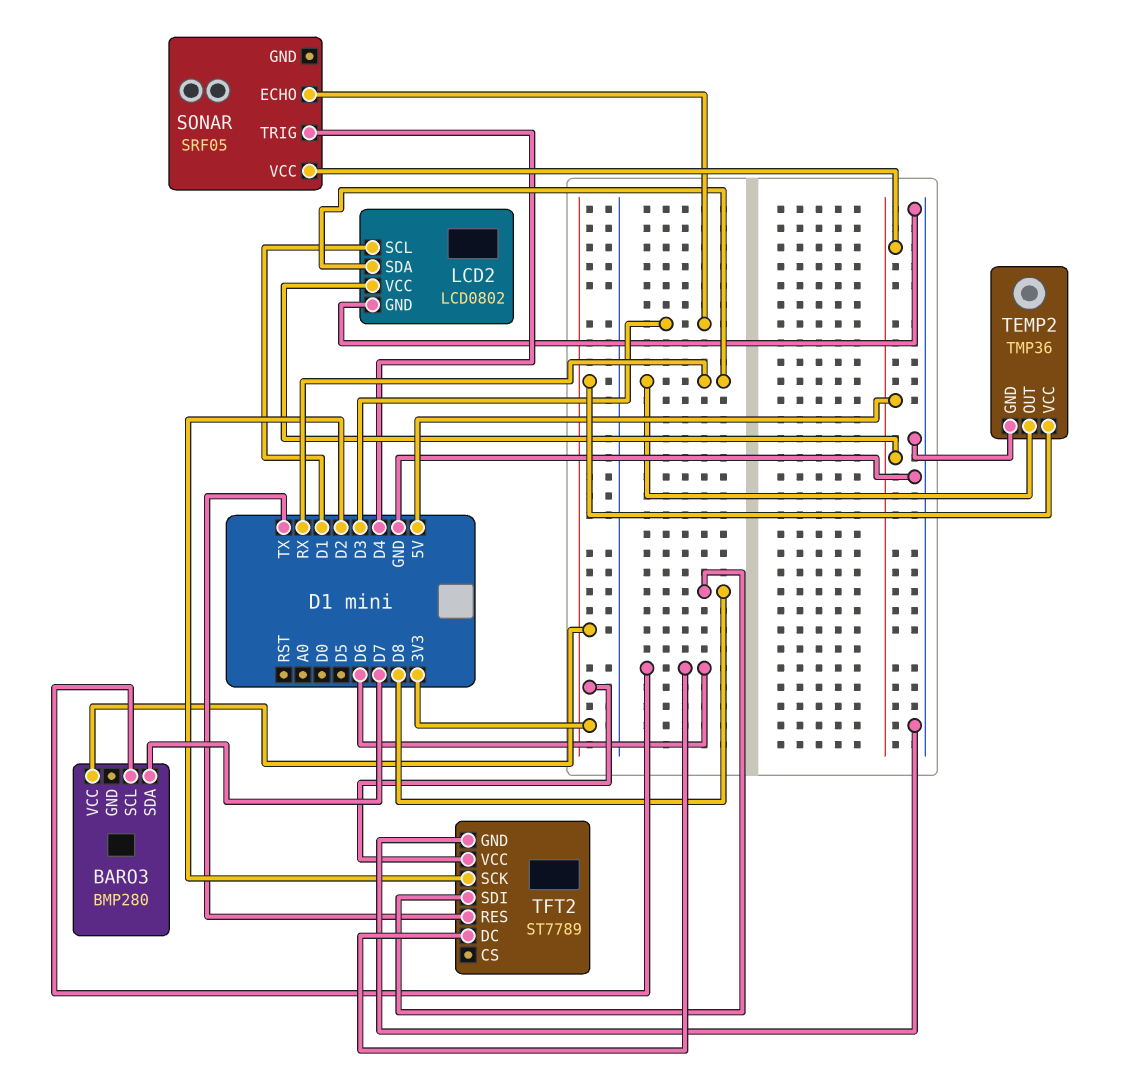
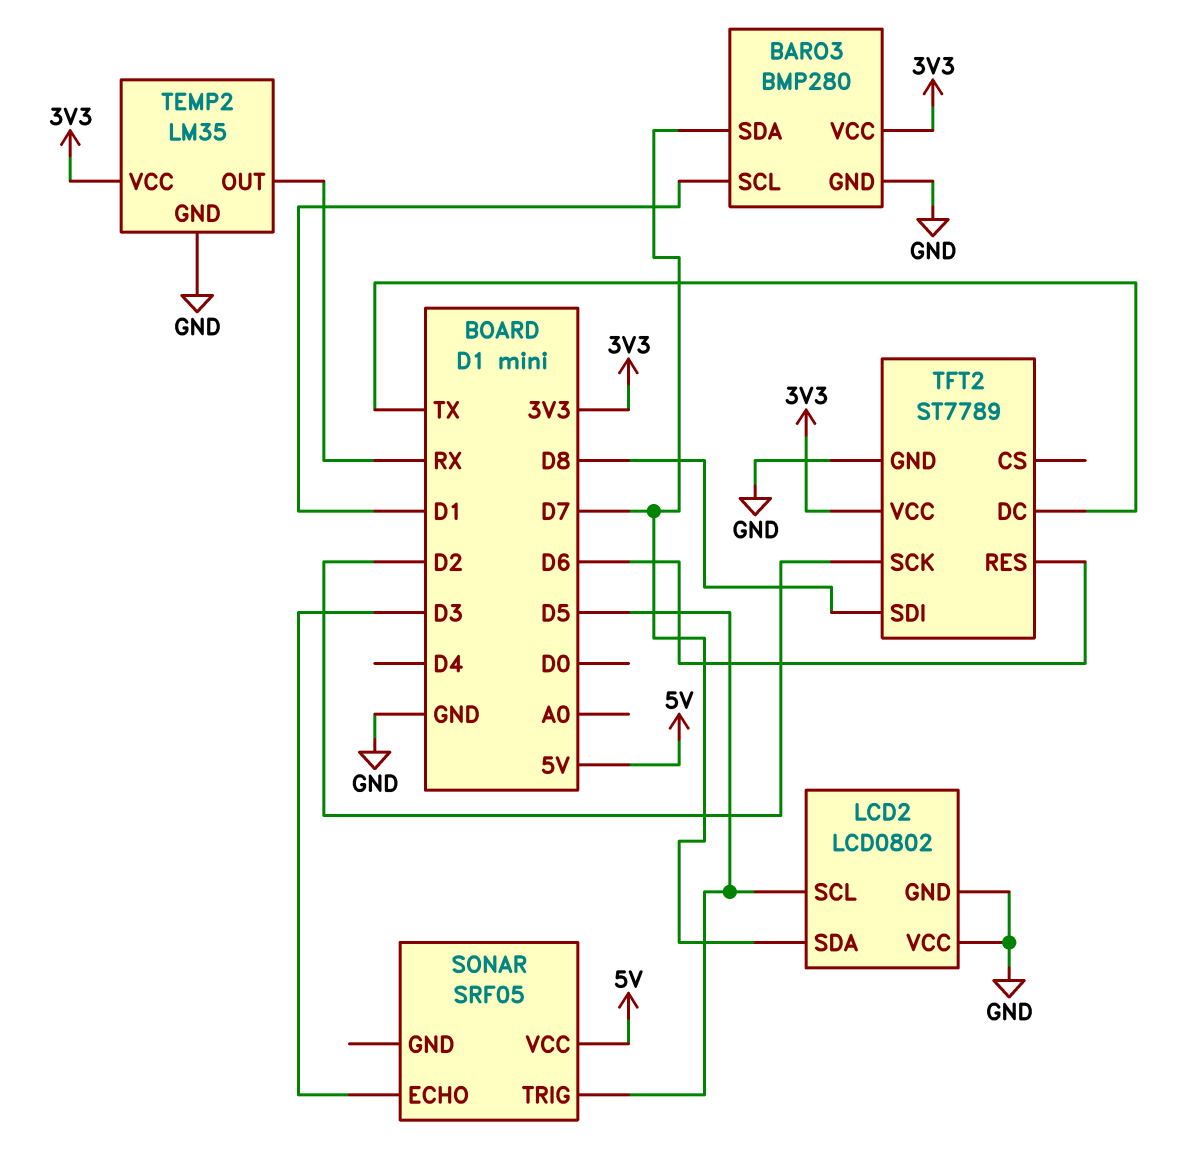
BARO3 pin GND: none -> GND
BARO3 pin SCL: D6 -> D1
LCD2 pin SCL: D1 -> D5
LCD2 pin SDA: RX -> D7
LCD2 pin VCC: 5V -> GND
SONAR pin TRIG: D4 -> D5
TEMP2: TMP36 -> LM35
TFT2 pin DC: D6 -> TX
TFT2 pin RES: TX -> D6

